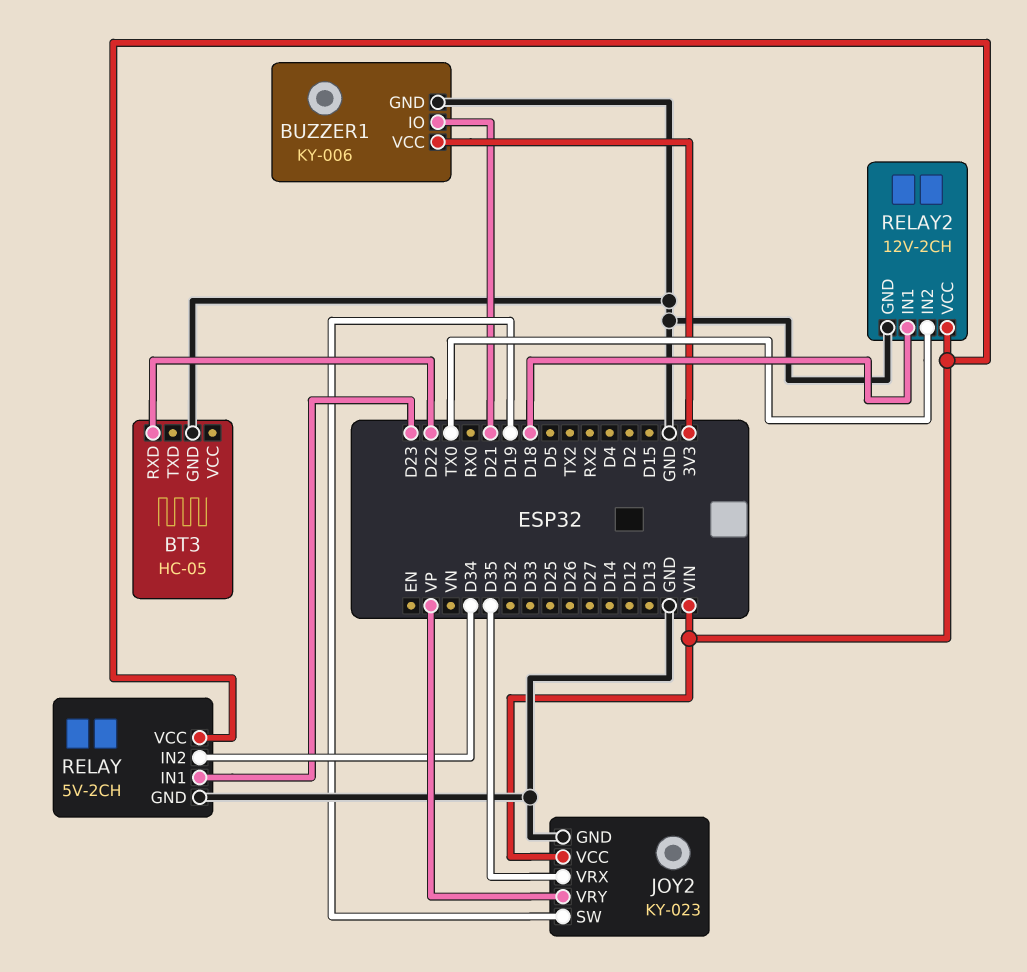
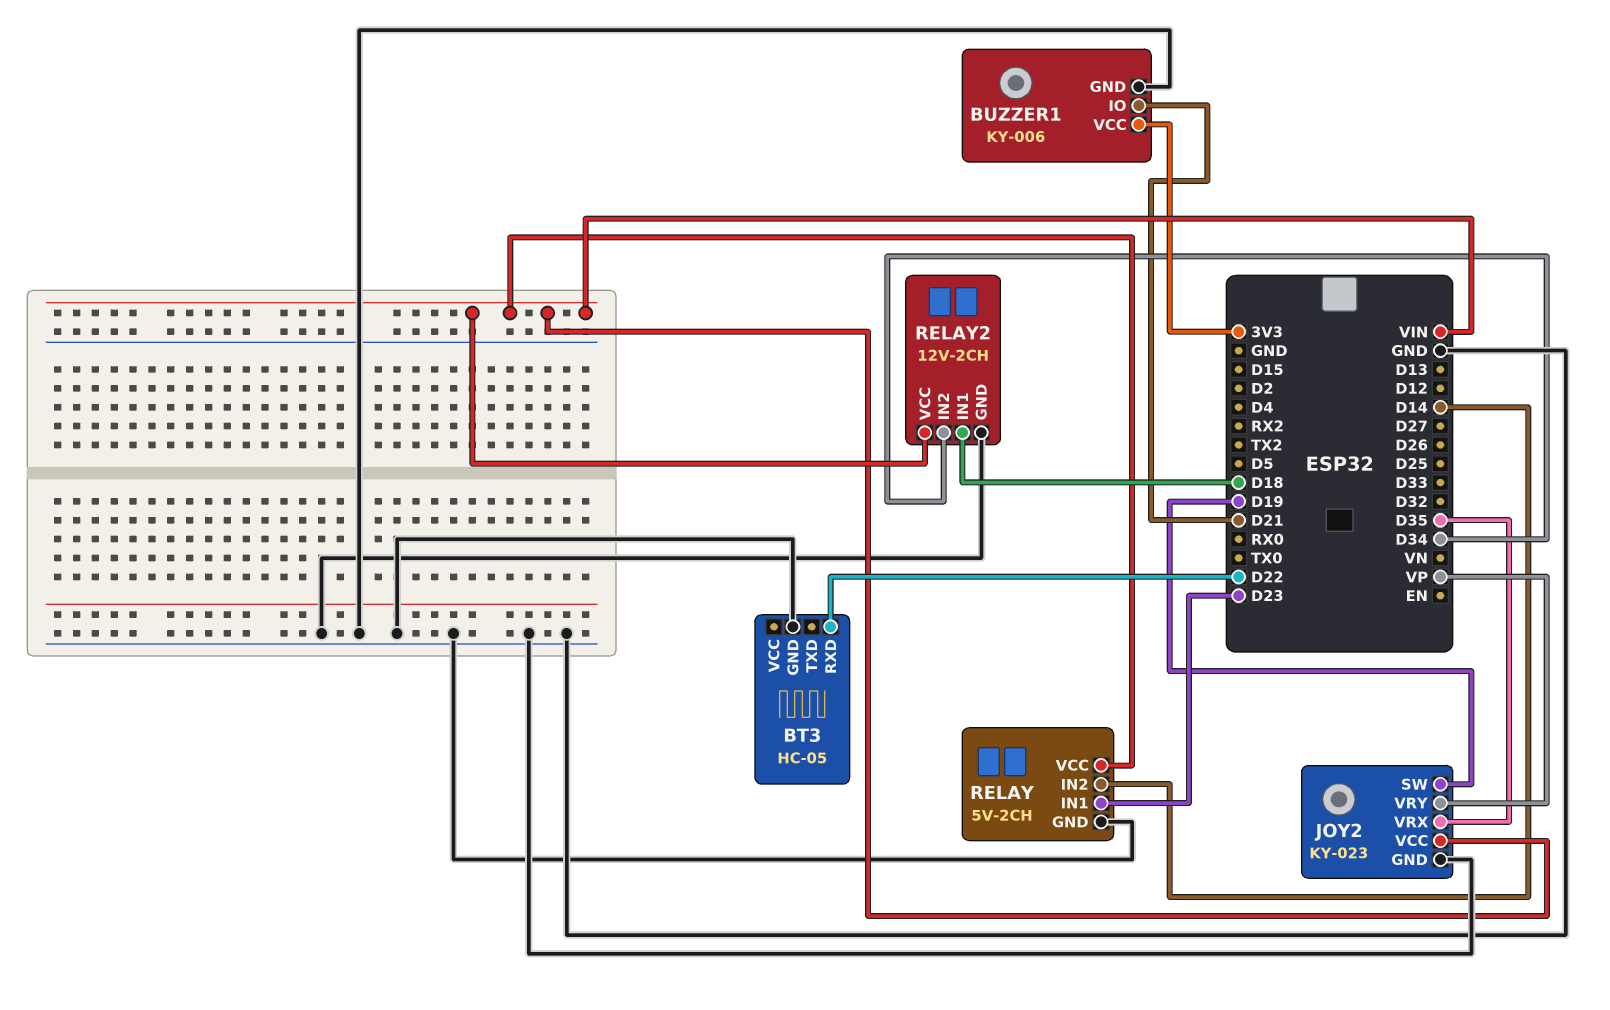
RELAY pin IN2: D34 -> D14
RELAY2 pin IN2: TX0 -> D34

